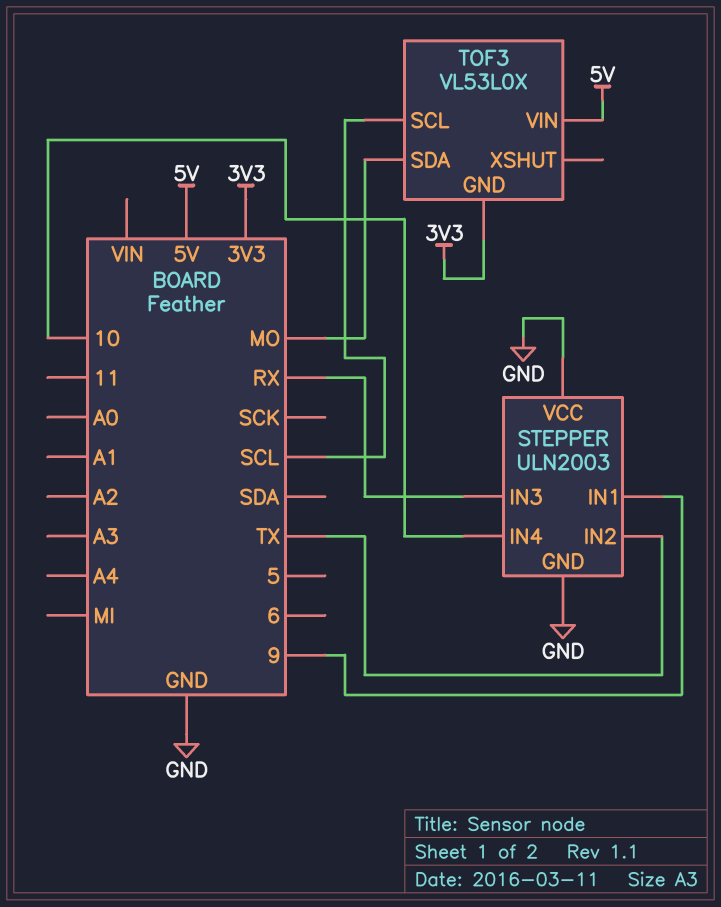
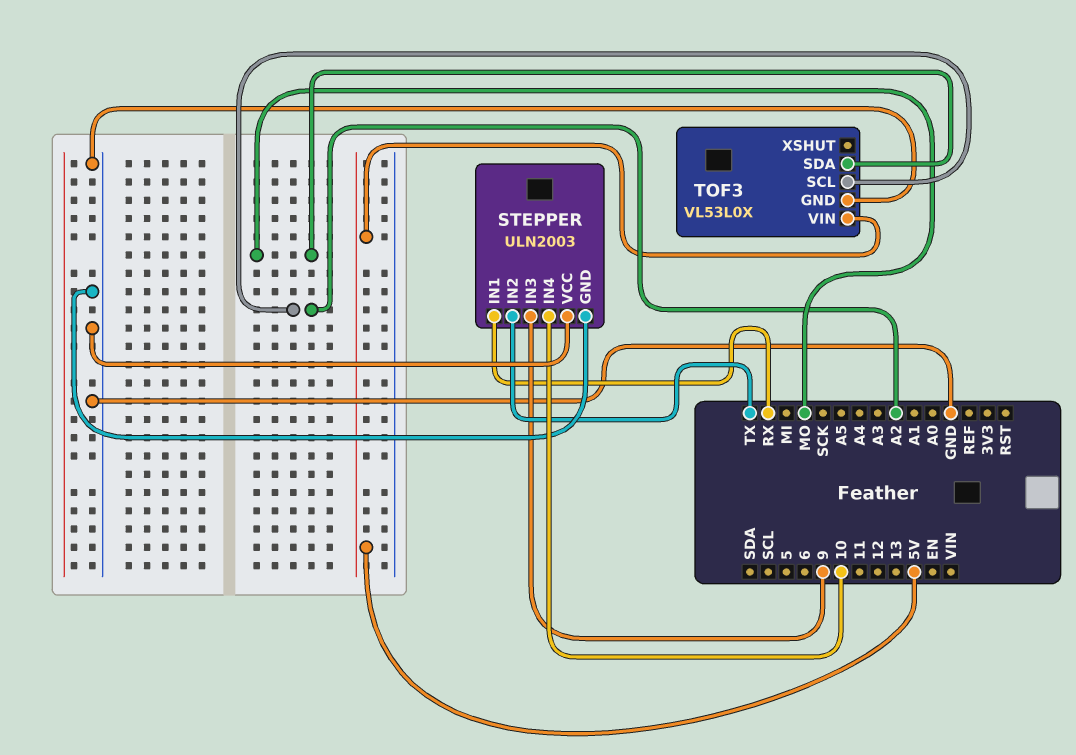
STEPPER pin IN1: 9 -> RX
STEPPER pin IN3: RX -> 9
TOF3 pin GND: 3V3 -> GND
TOF3 pin SCL: SCL -> A2

